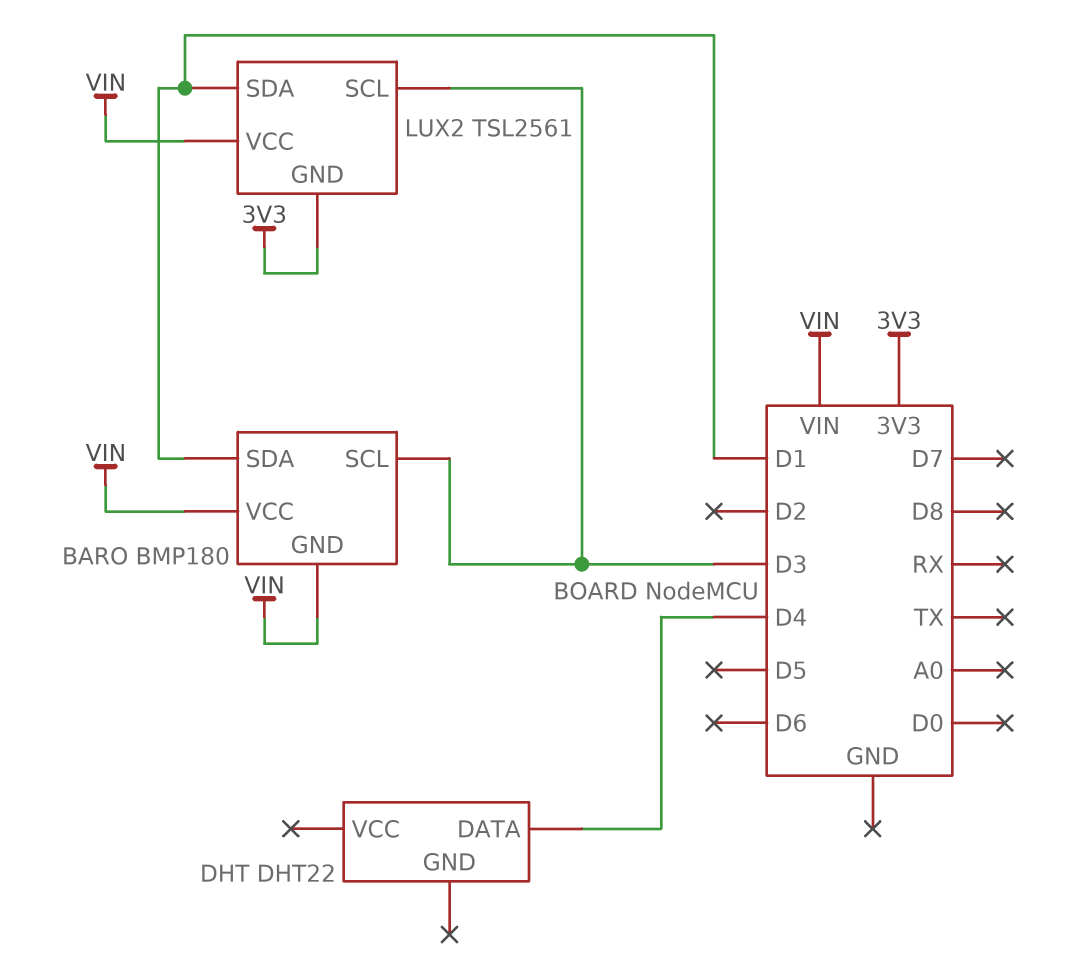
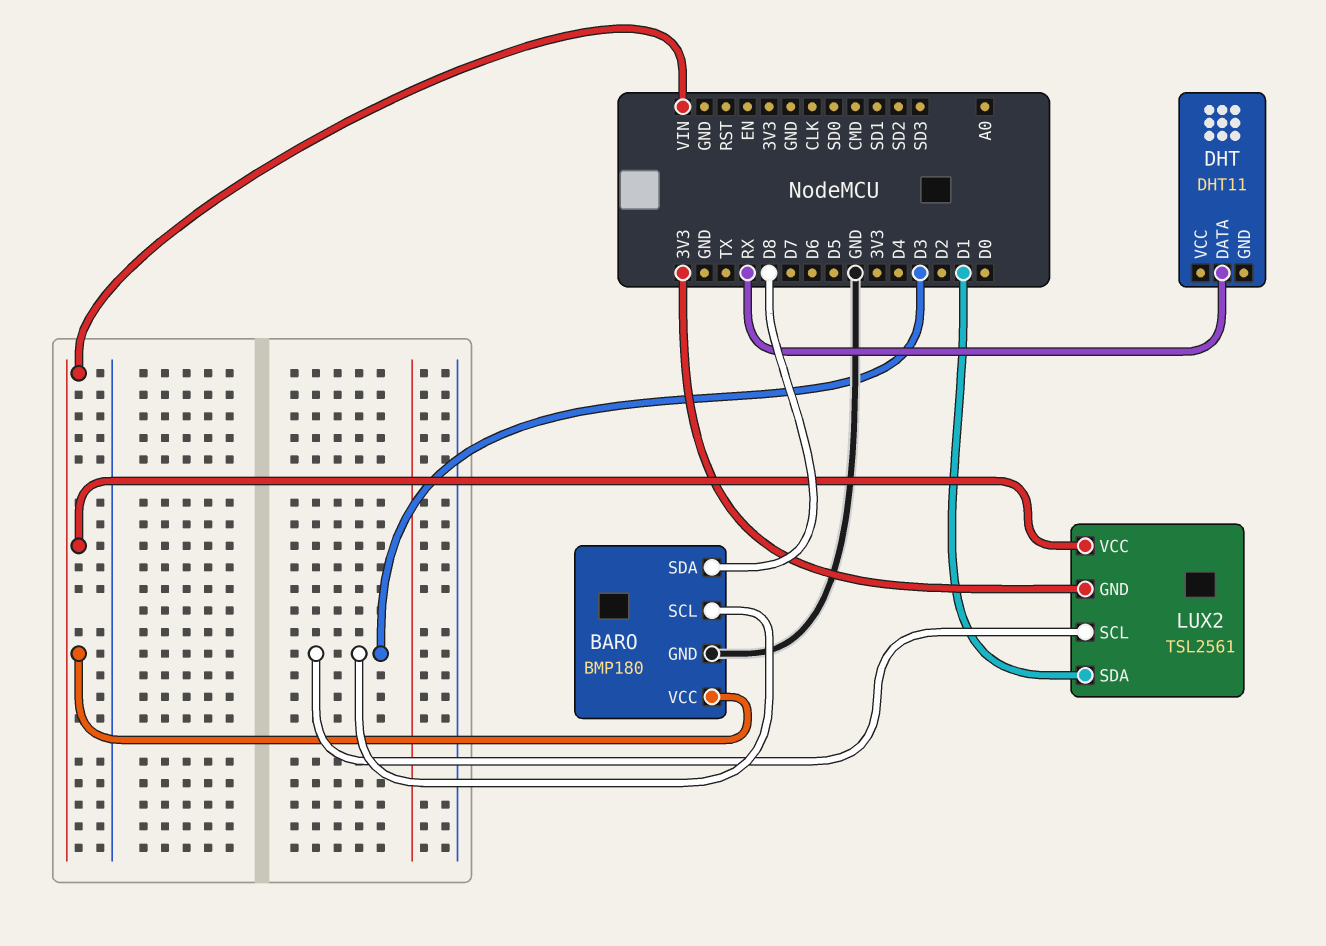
BARO pin GND: VIN -> GND
BARO pin SDA: D1 -> D8
DHT: DHT22 -> DHT11
DHT pin DATA: D4 -> RX

